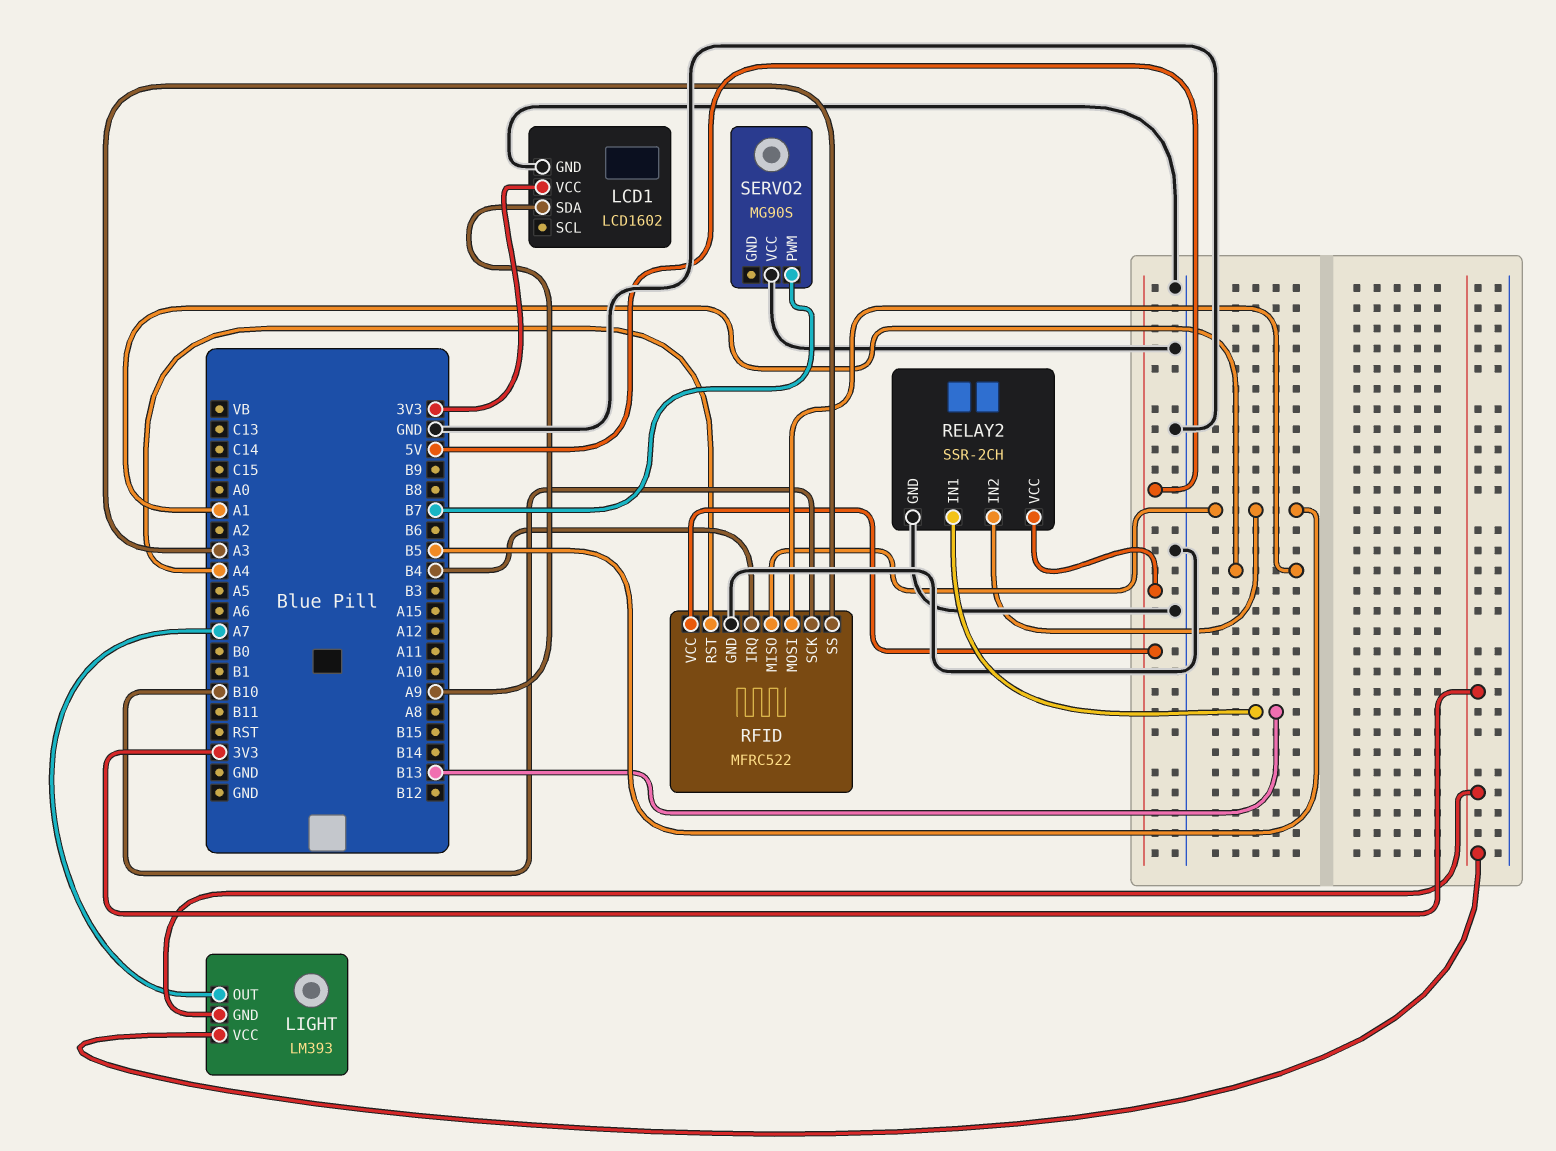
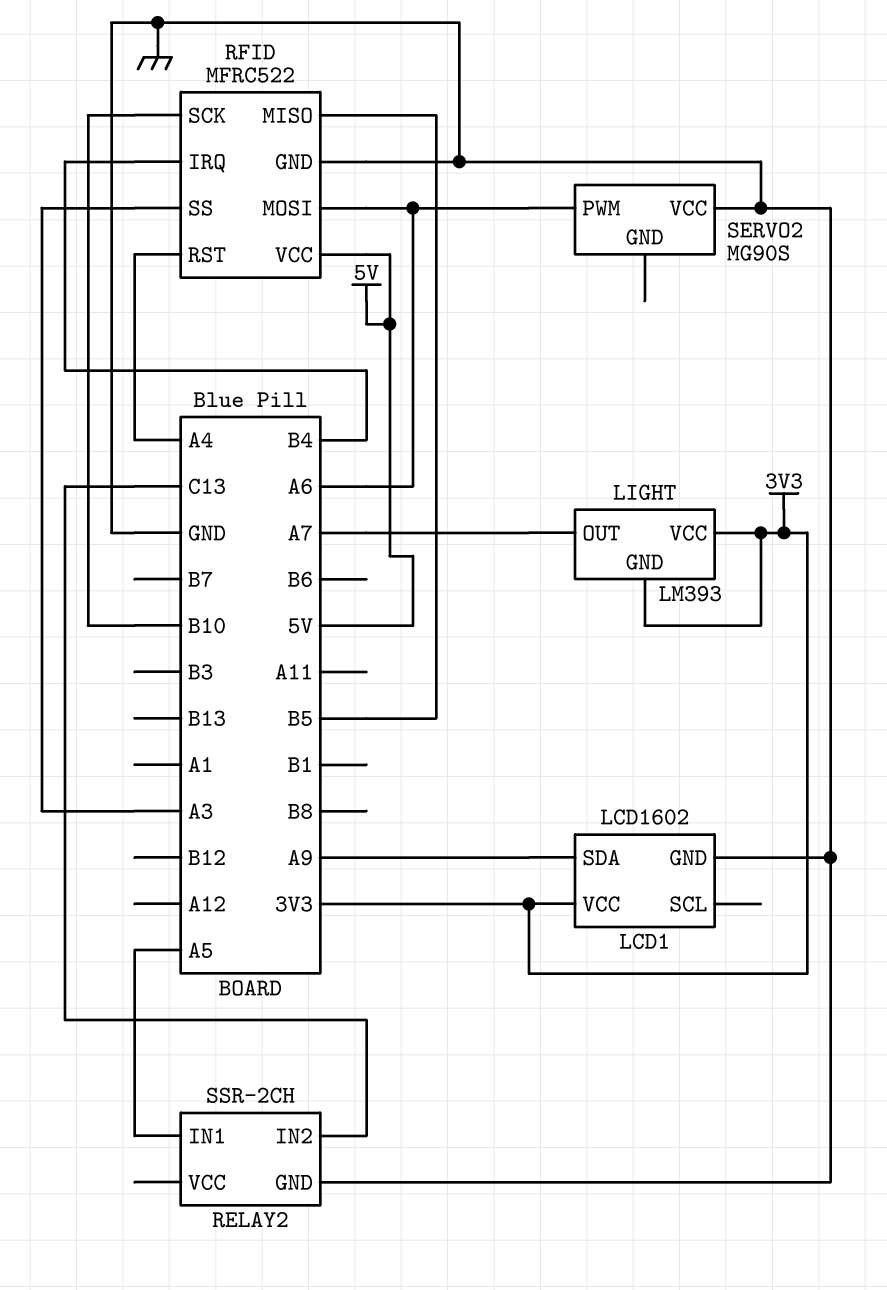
RELAY2 pin IN1: B13 -> A5
RELAY2 pin IN2: B5 -> C13
RELAY2 pin VCC: 5V -> none
RFID pin MOSI: A1 -> A6
SERVO2 pin PWM: B7 -> A6

